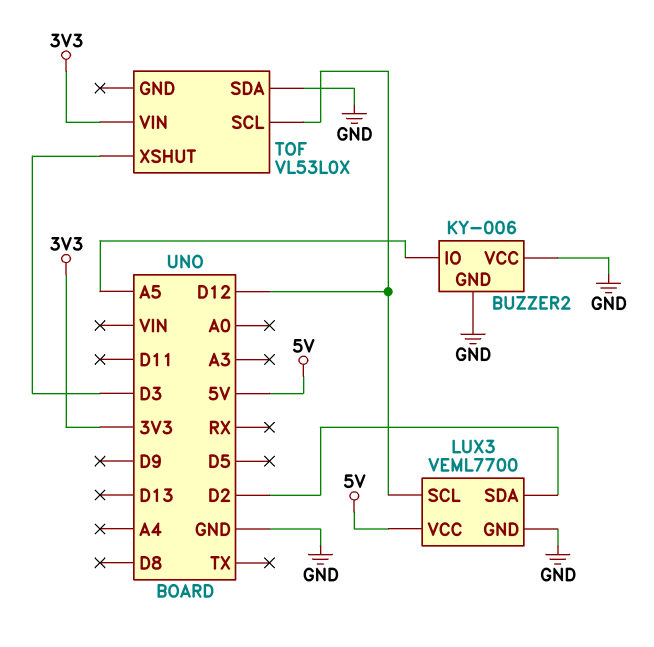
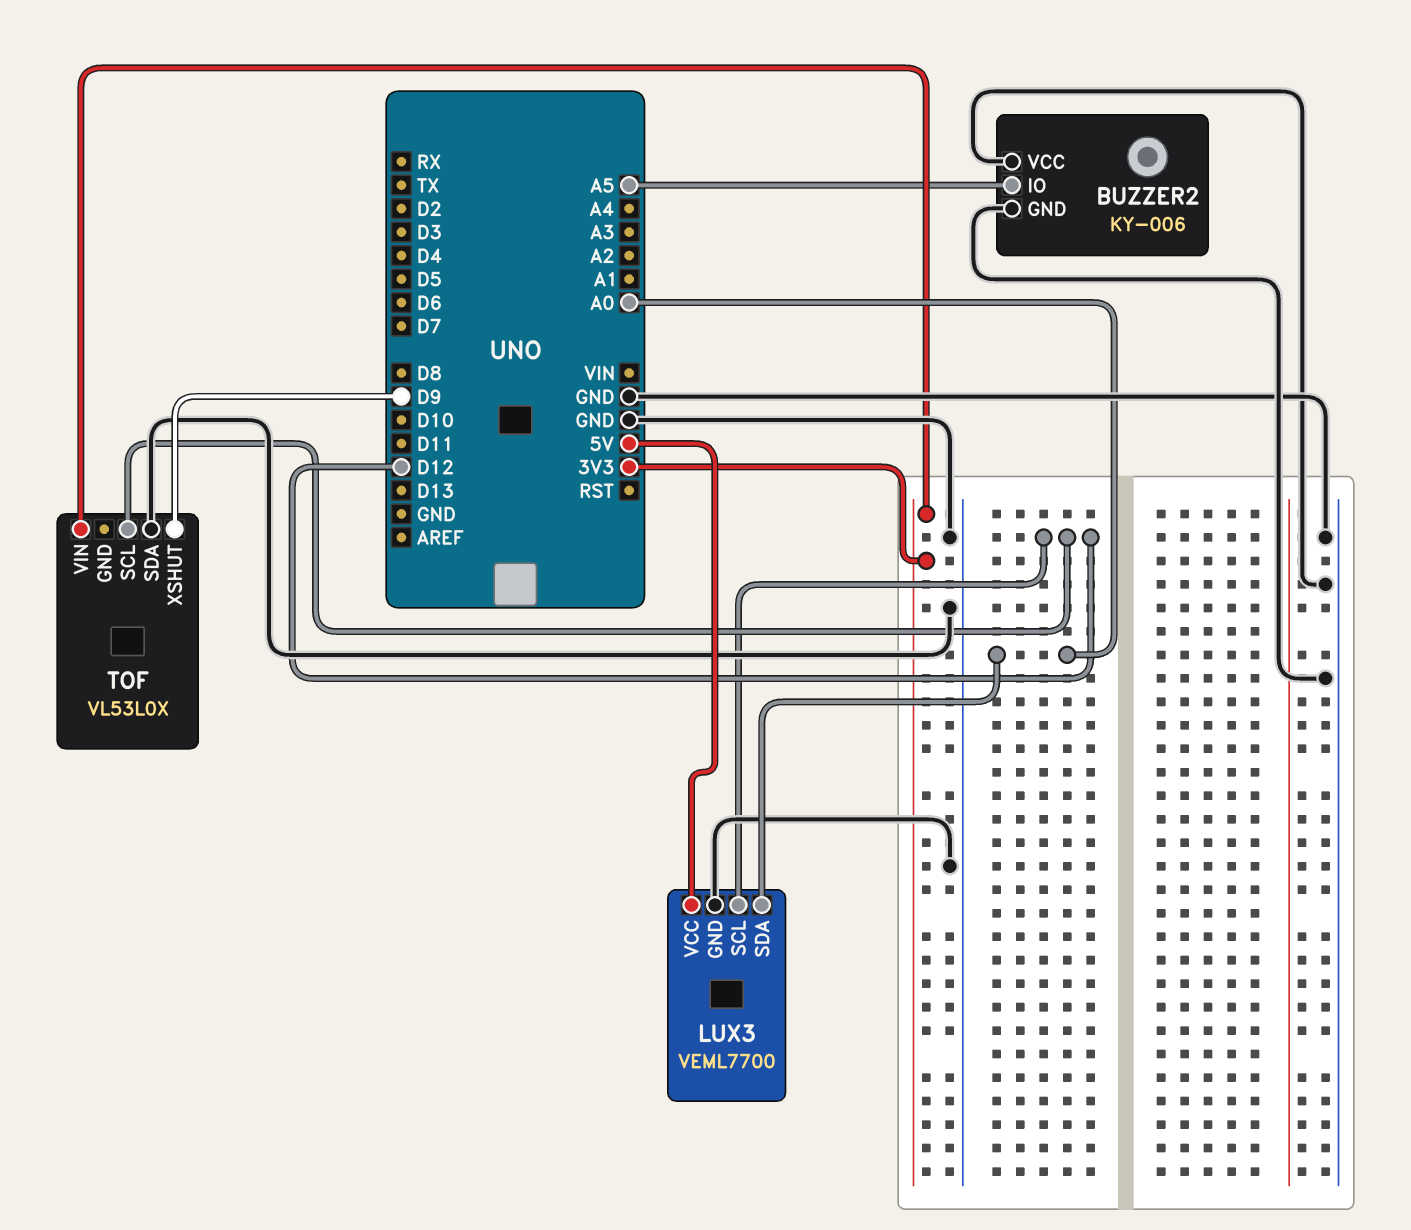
LUX3 pin SDA: D2 -> A0
TOF pin XSHUT: D3 -> D9

